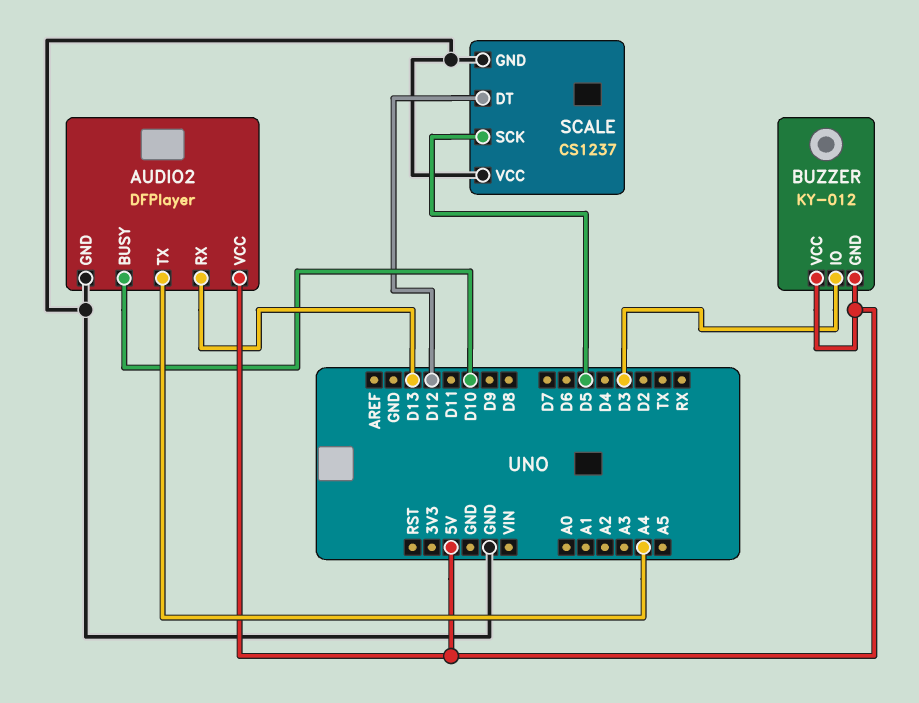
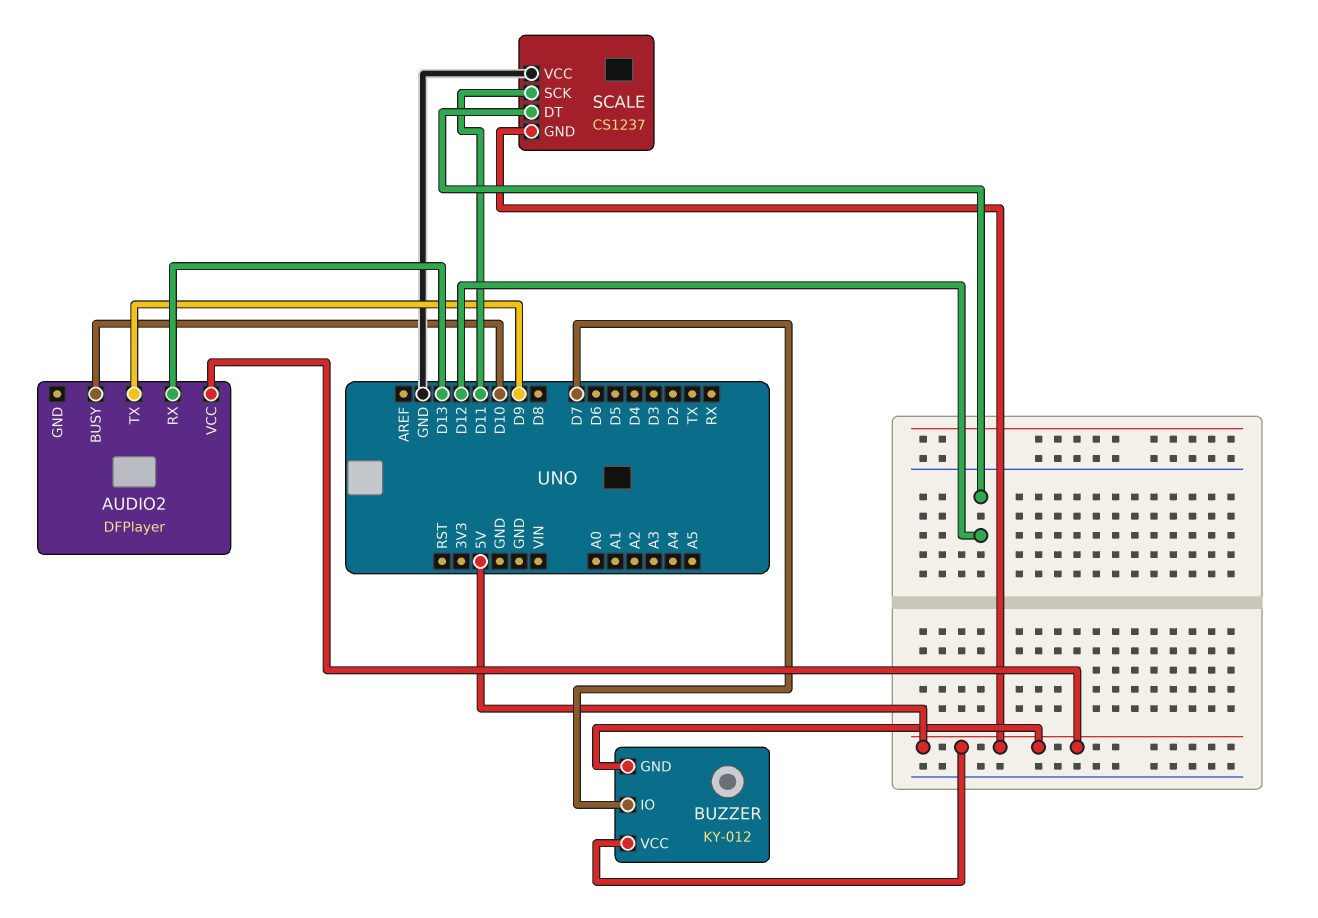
AUDIO2 pin GND: GND -> none
AUDIO2 pin TX: A4 -> D9
BUZZER pin IO: D3 -> D7
SCALE pin GND: GND -> 5V
SCALE pin SCK: D5 -> D11

